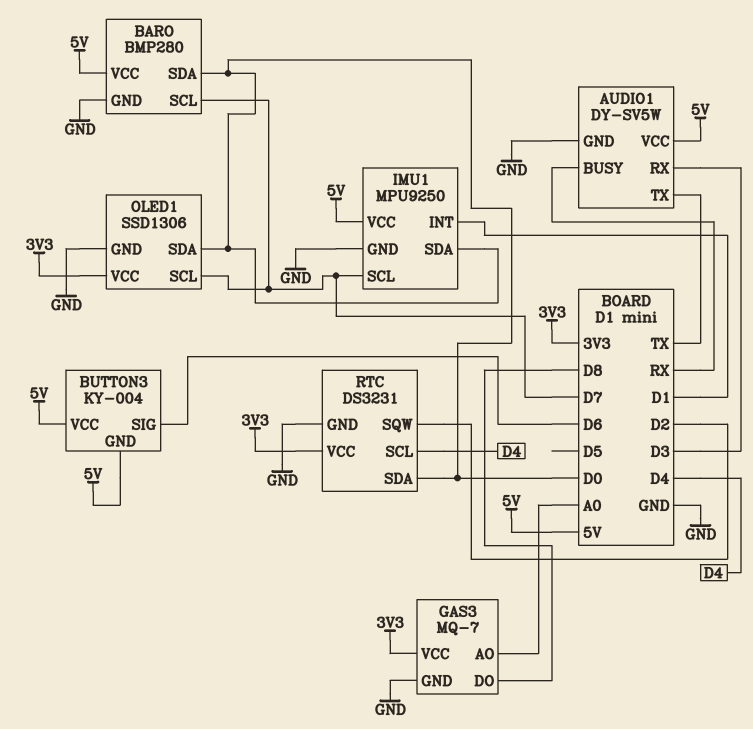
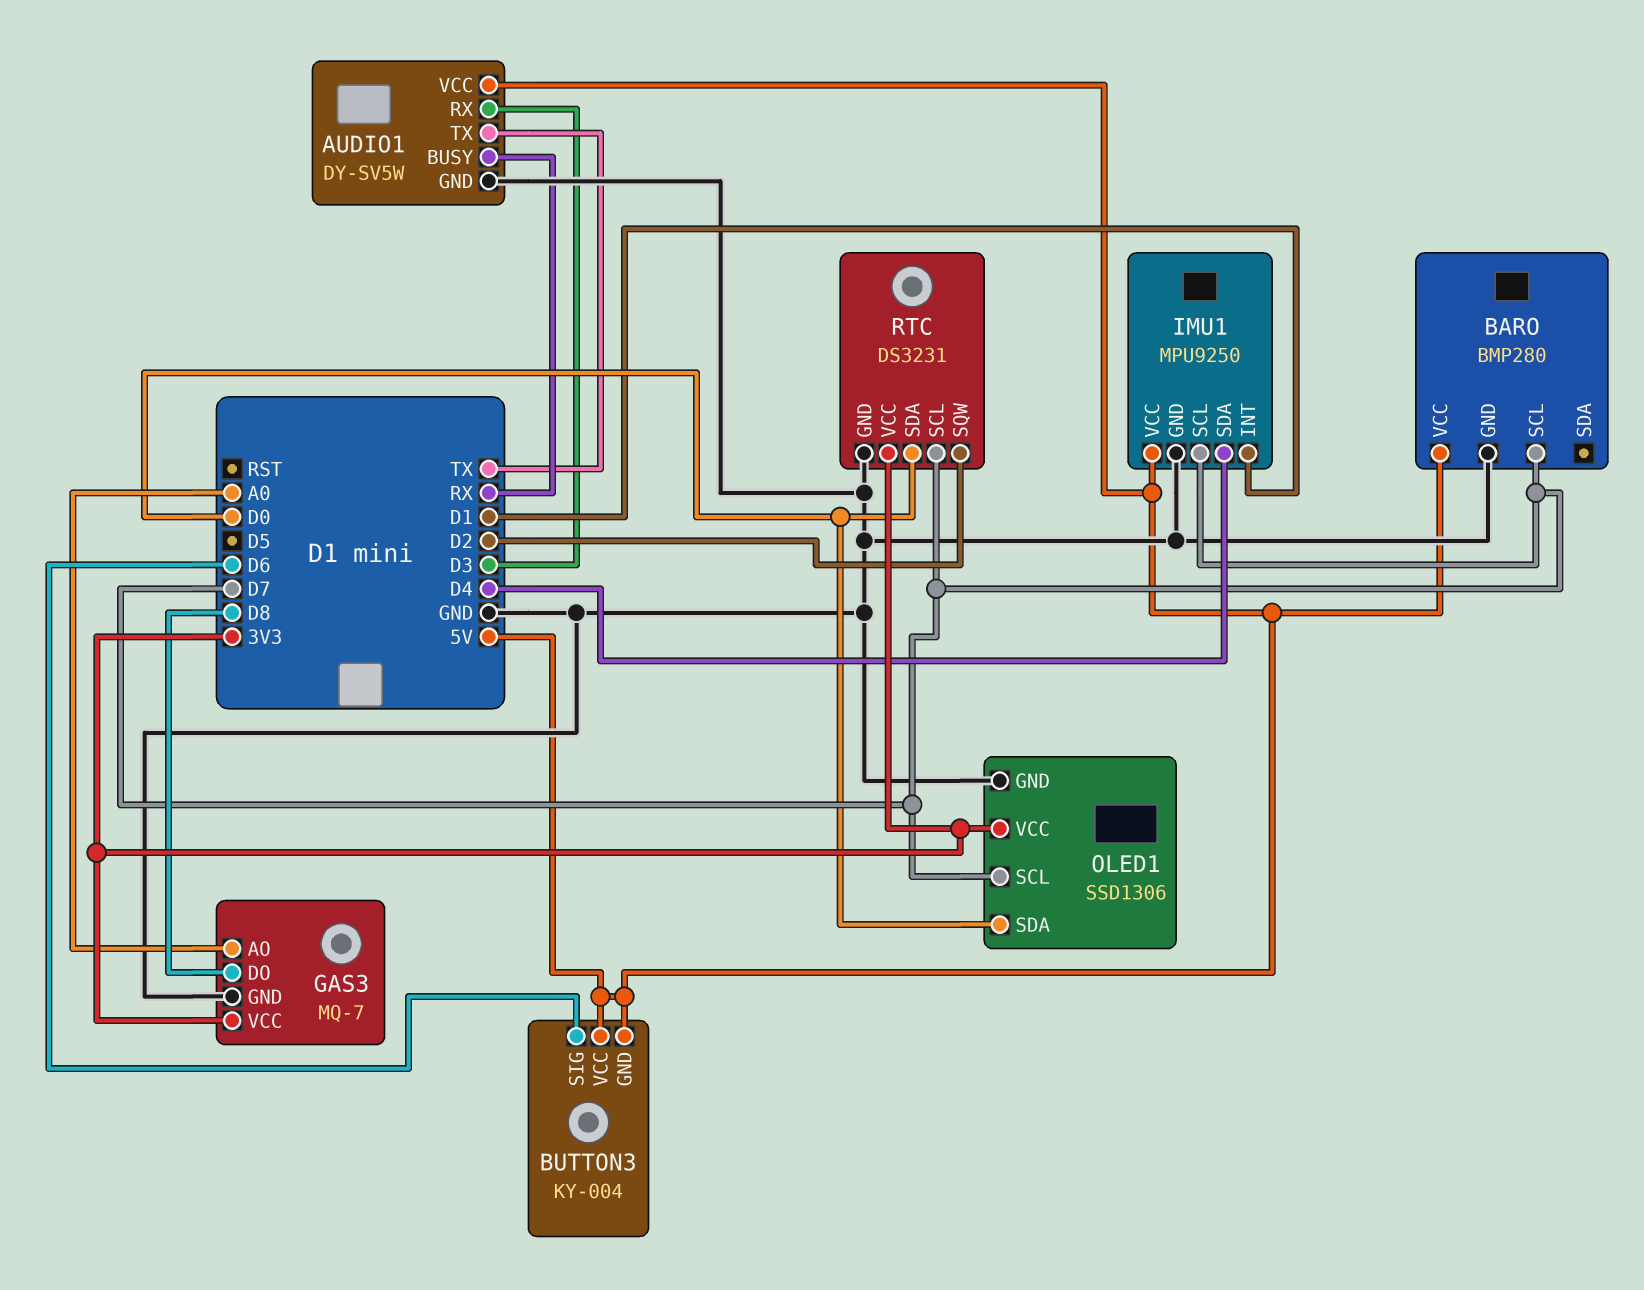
BARO pin SDA: D0 -> none
IMU1 pin SDA: D0 -> D4
RTC pin SCL: D4 -> D7

